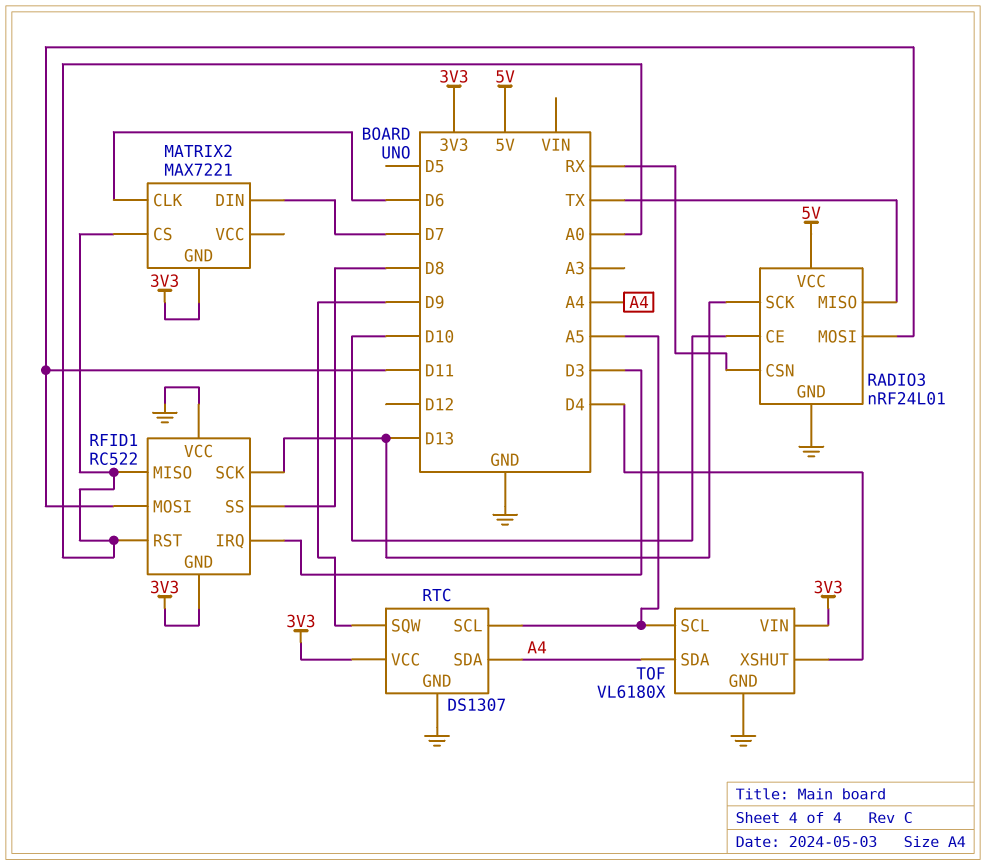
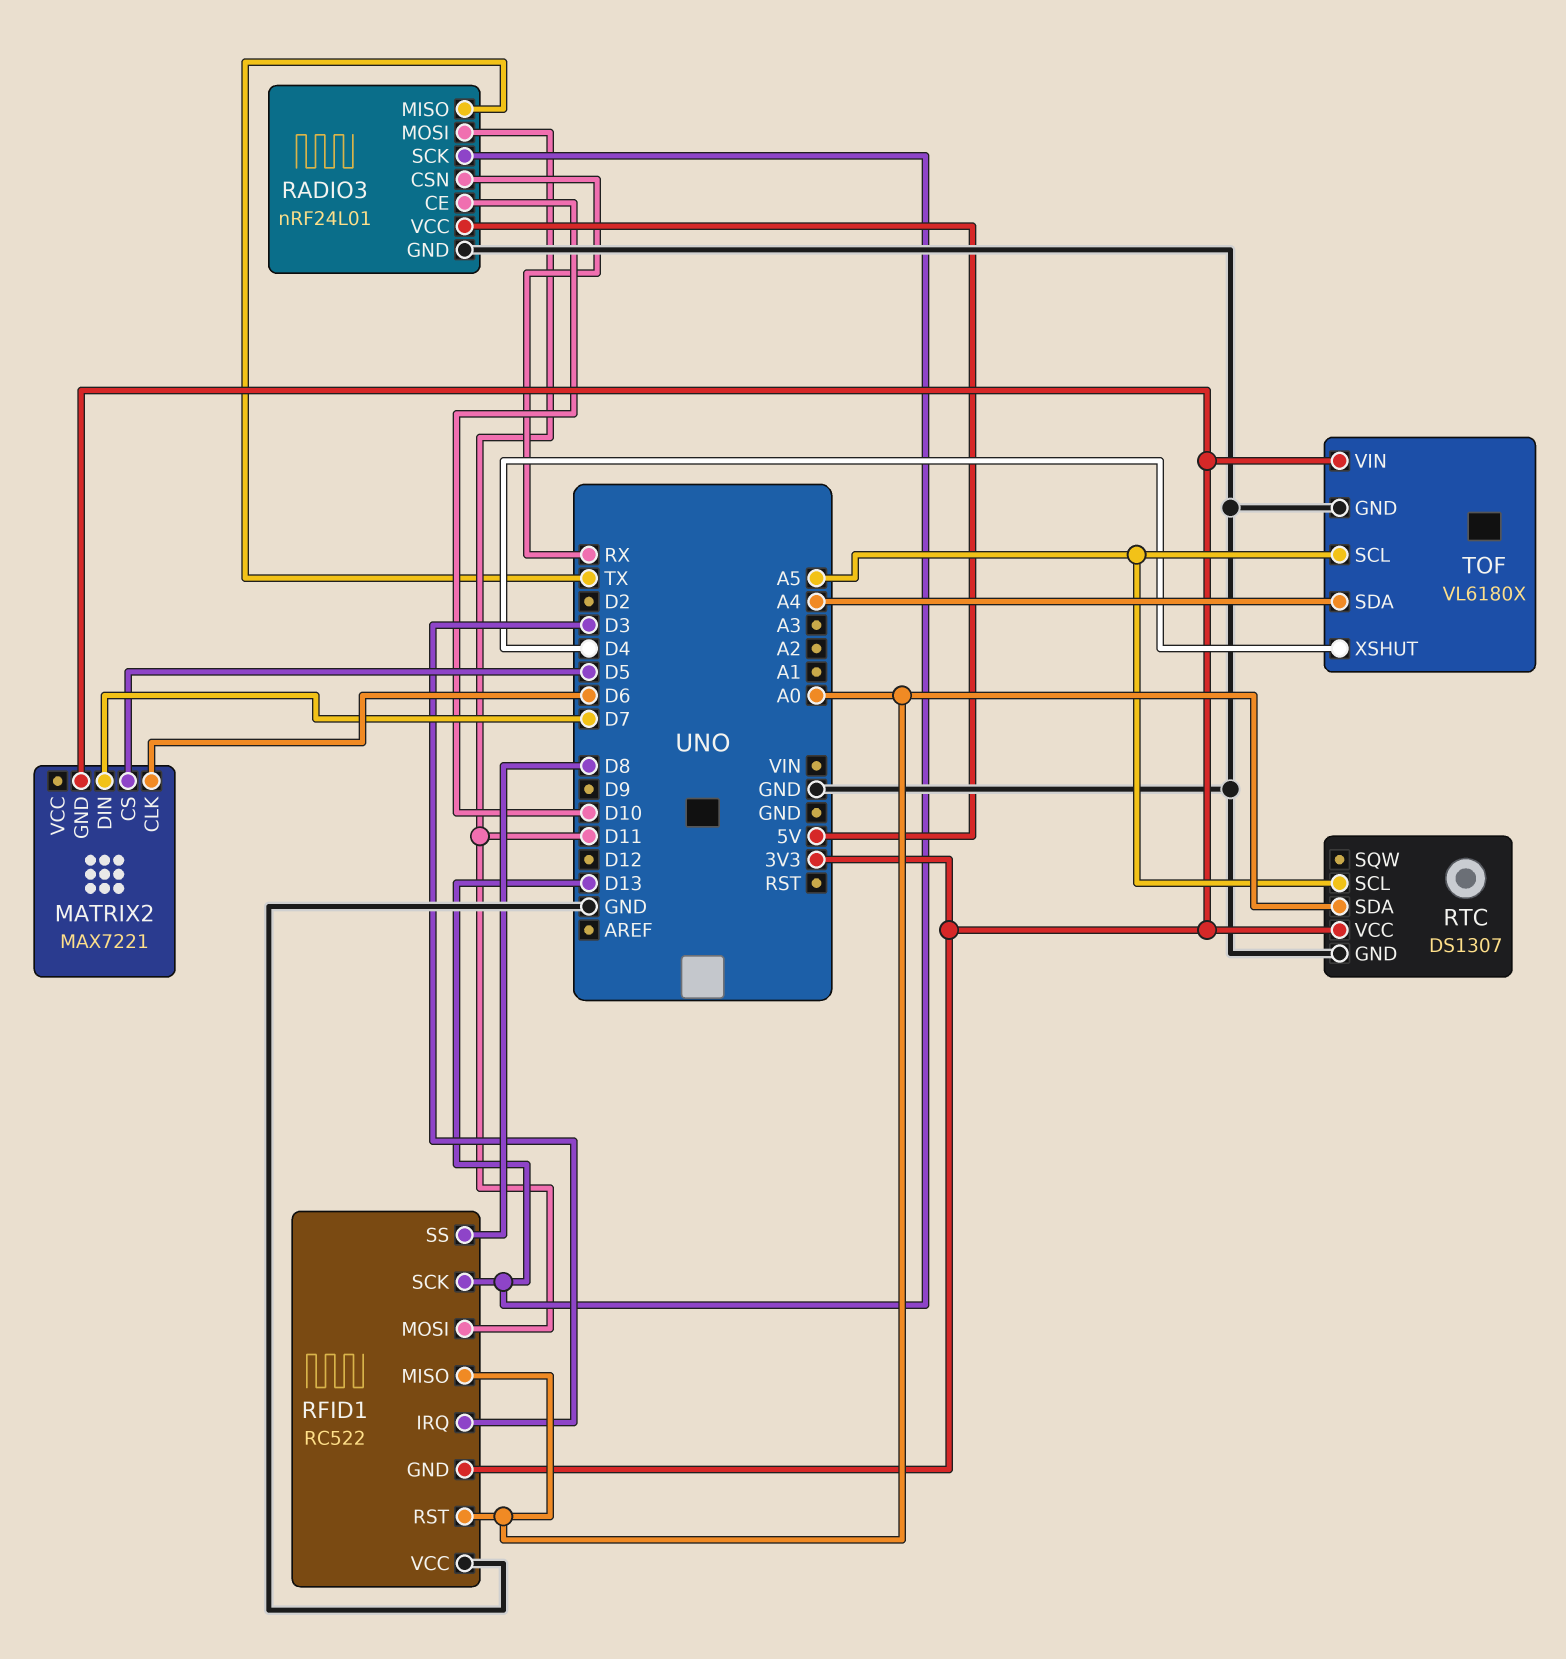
MATRIX2 pin CS: A0 -> D5
RTC pin SDA: A4 -> A0
RTC pin SQW: D9 -> none

